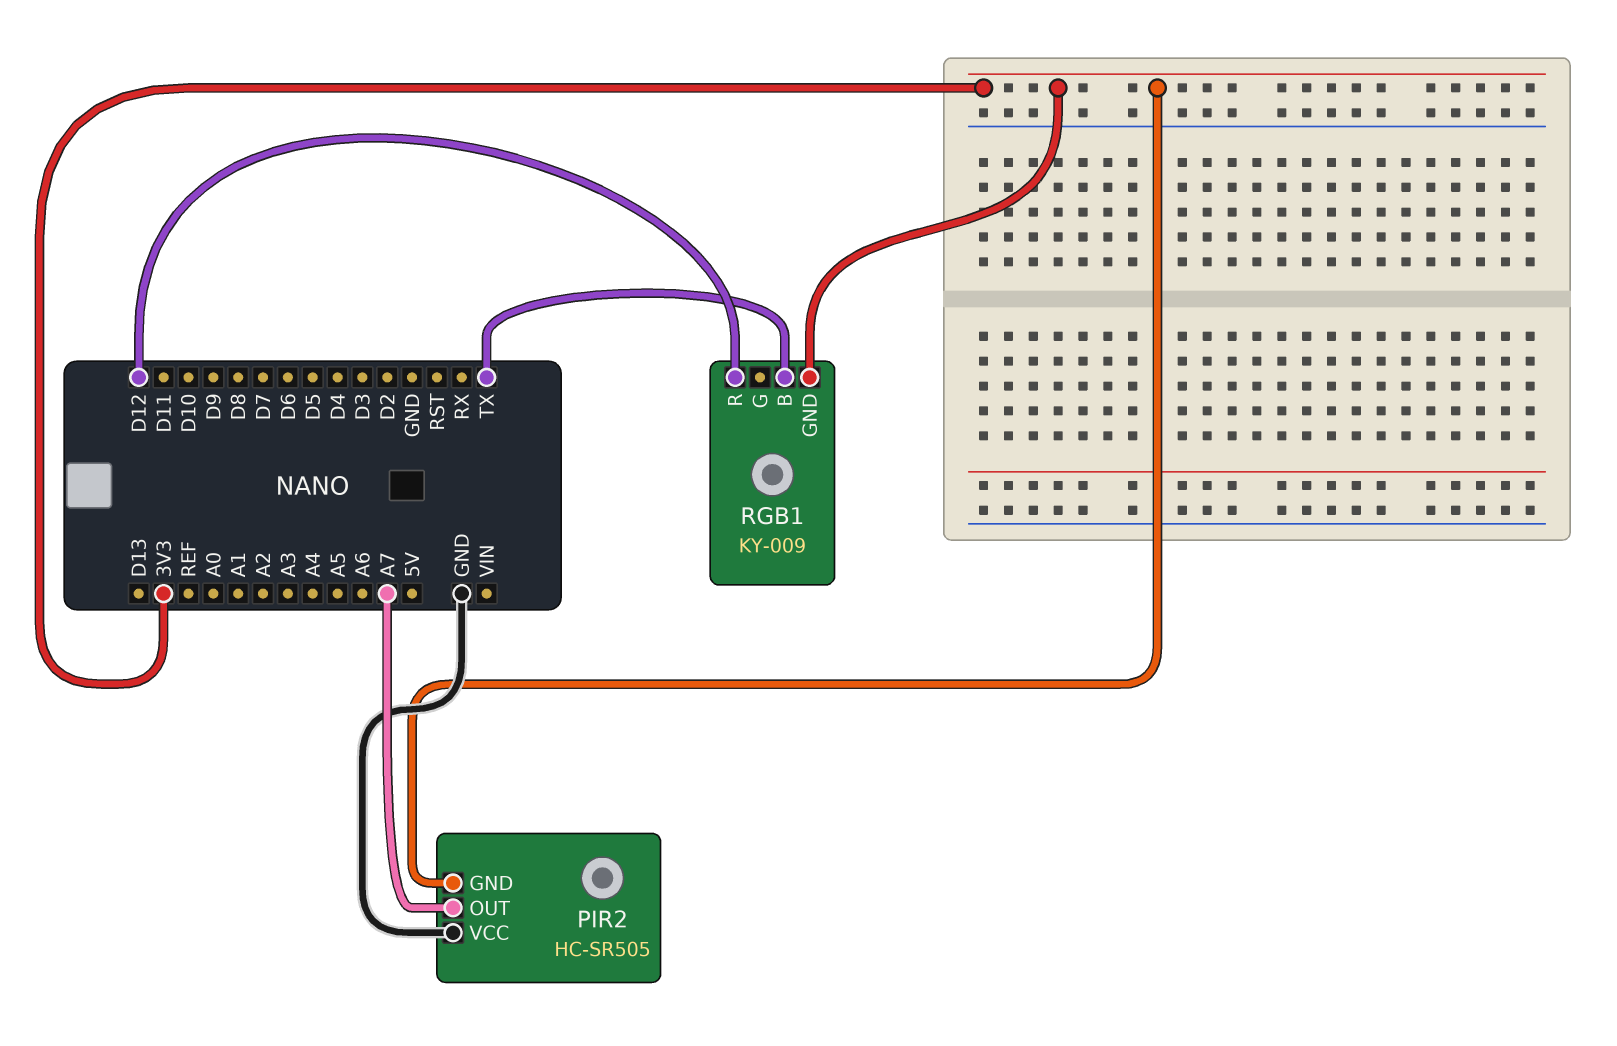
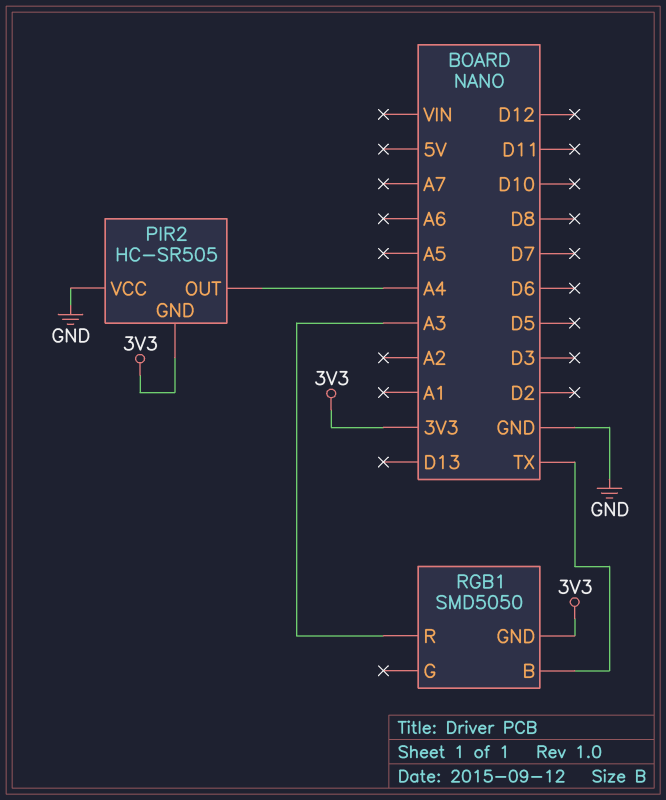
PIR2 pin OUT: A7 -> A4
RGB1: KY-009 -> SMD5050
RGB1 pin R: D12 -> A3

